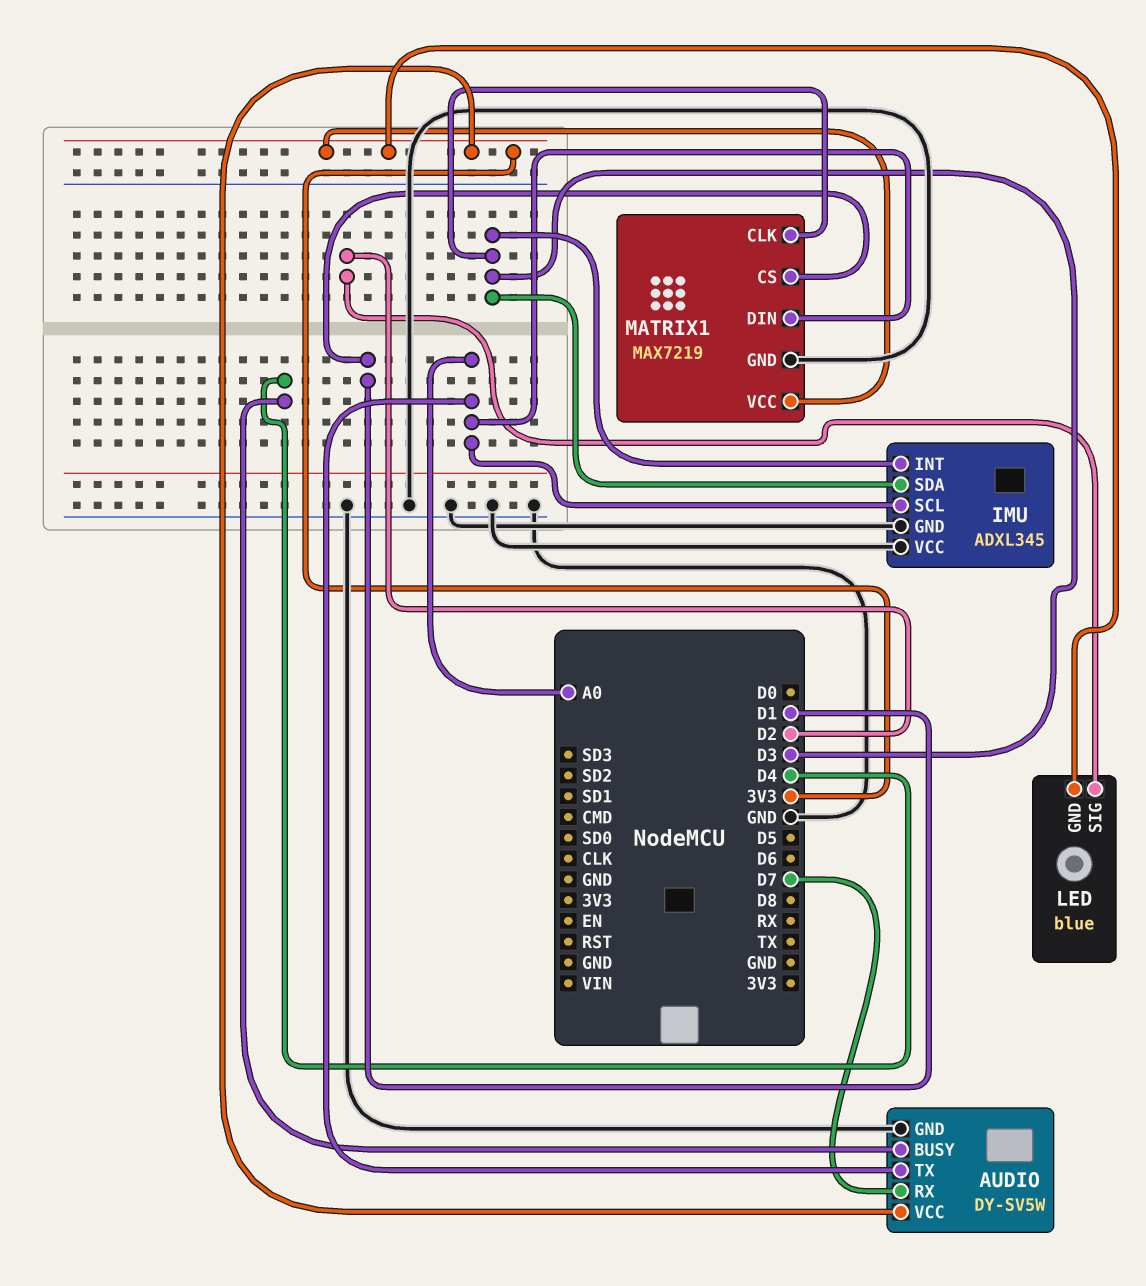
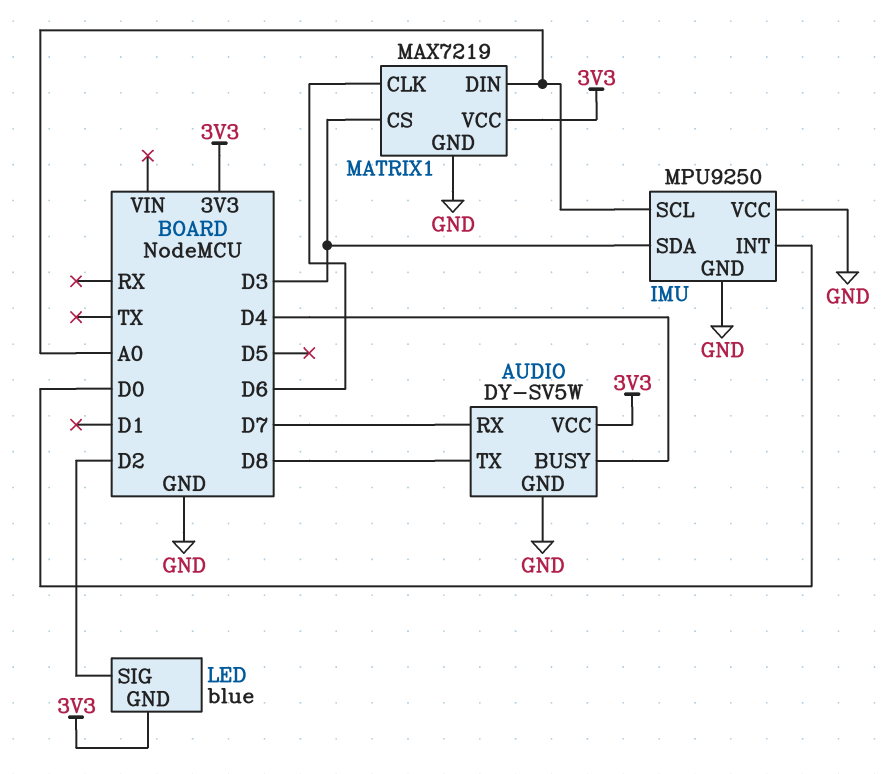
AUDIO pin TX: A0 -> D8
IMU: ADXL345 -> MPU9250
IMU pin INT: D3 -> D0
MATRIX1 pin CLK: D3 -> D6
MATRIX1 pin CS: D1 -> D3

